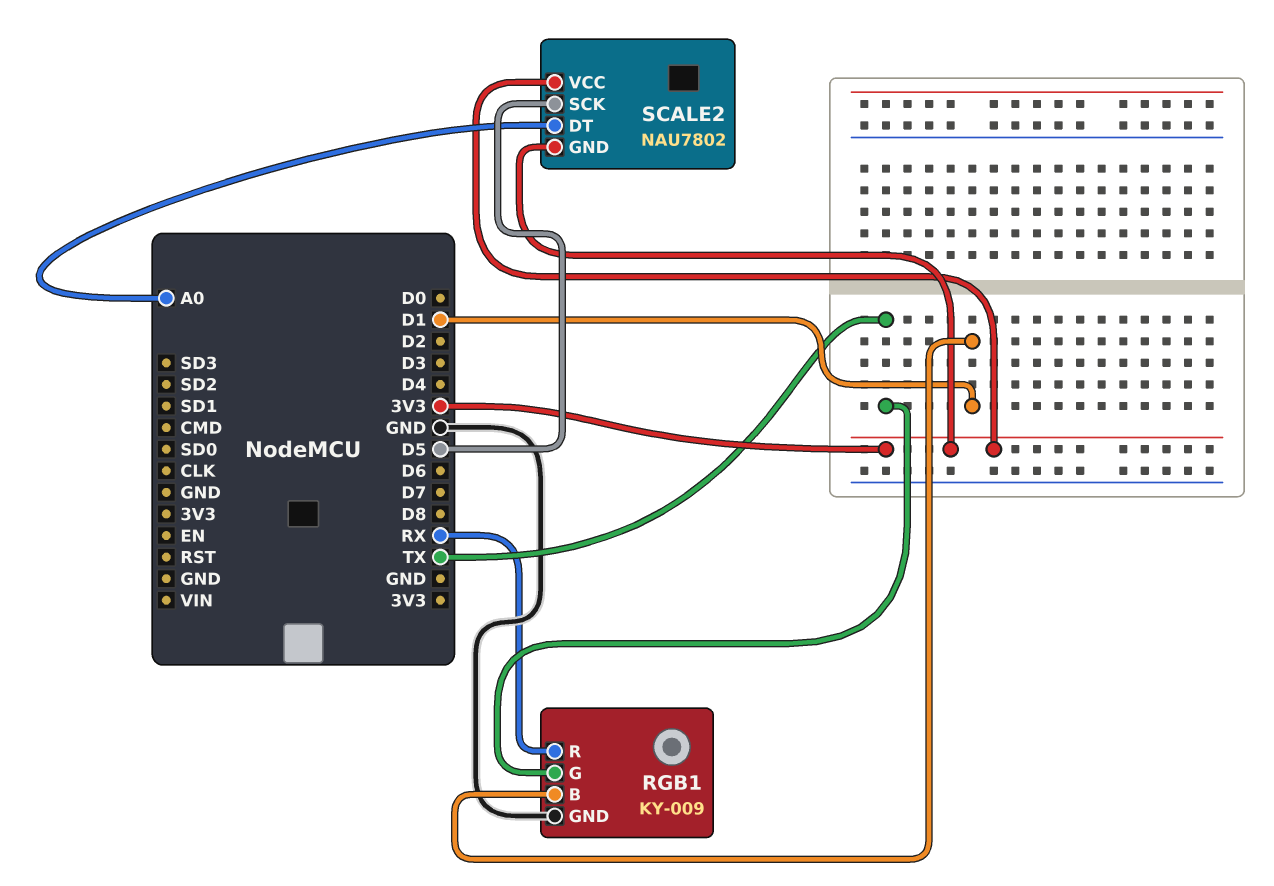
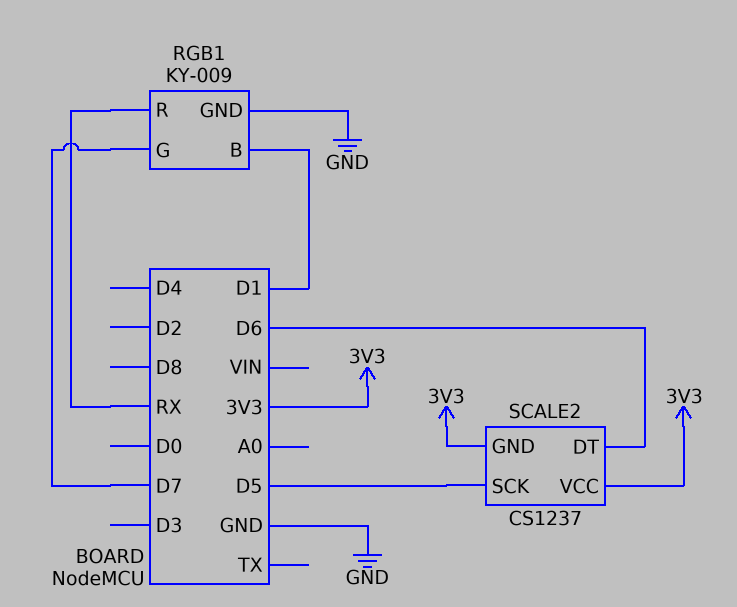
RGB1 pin G: TX -> D7
SCALE2: NAU7802 -> CS1237
SCALE2 pin DT: A0 -> D6

